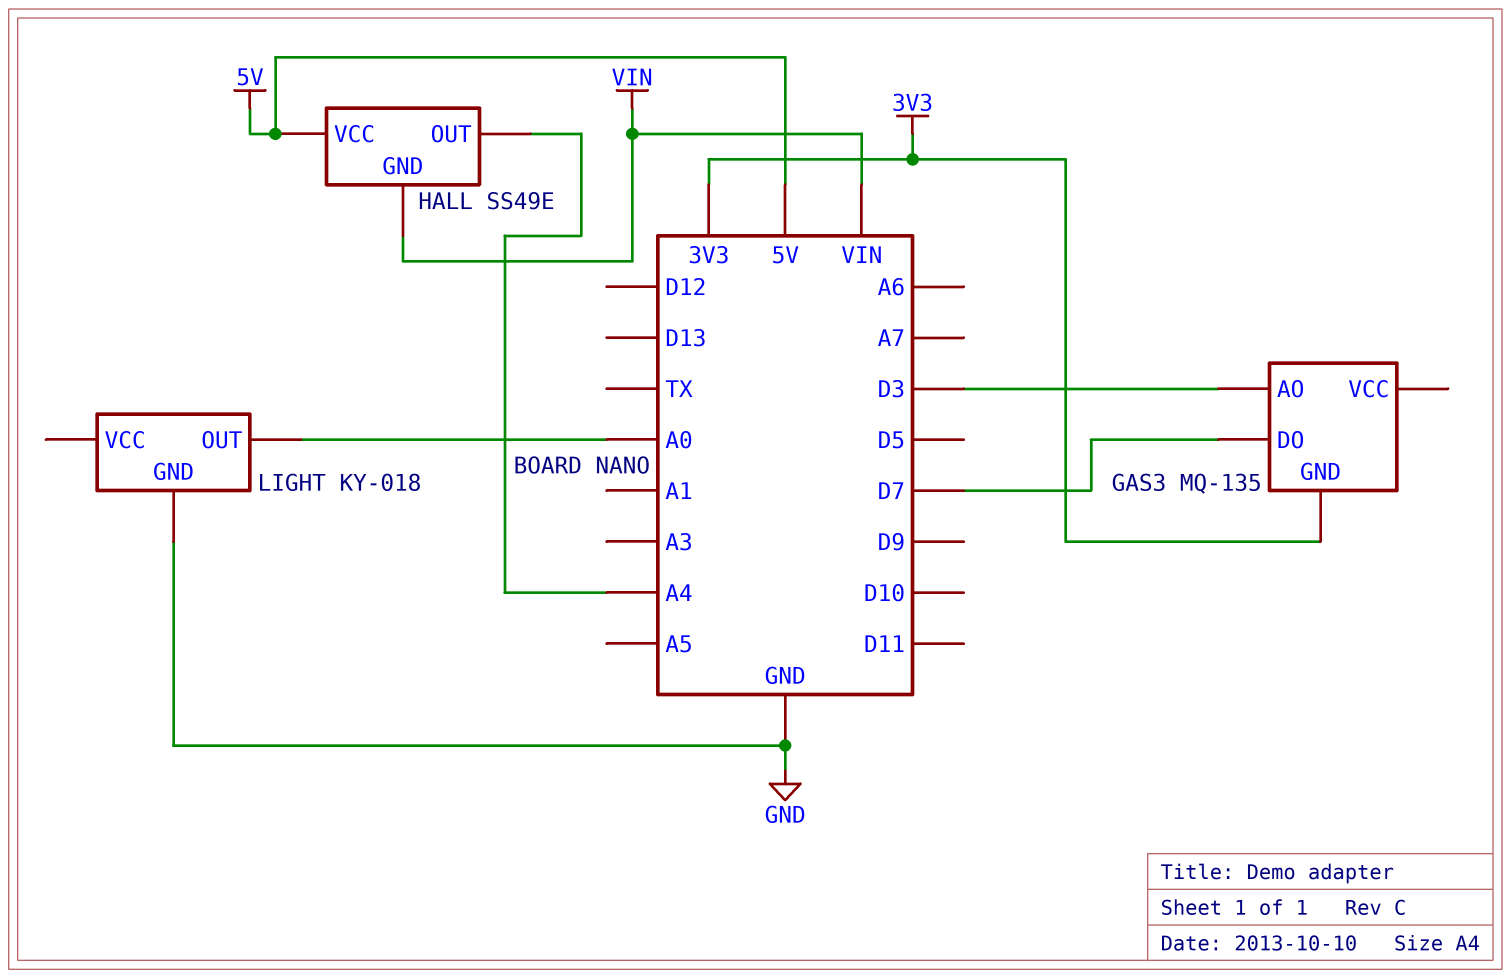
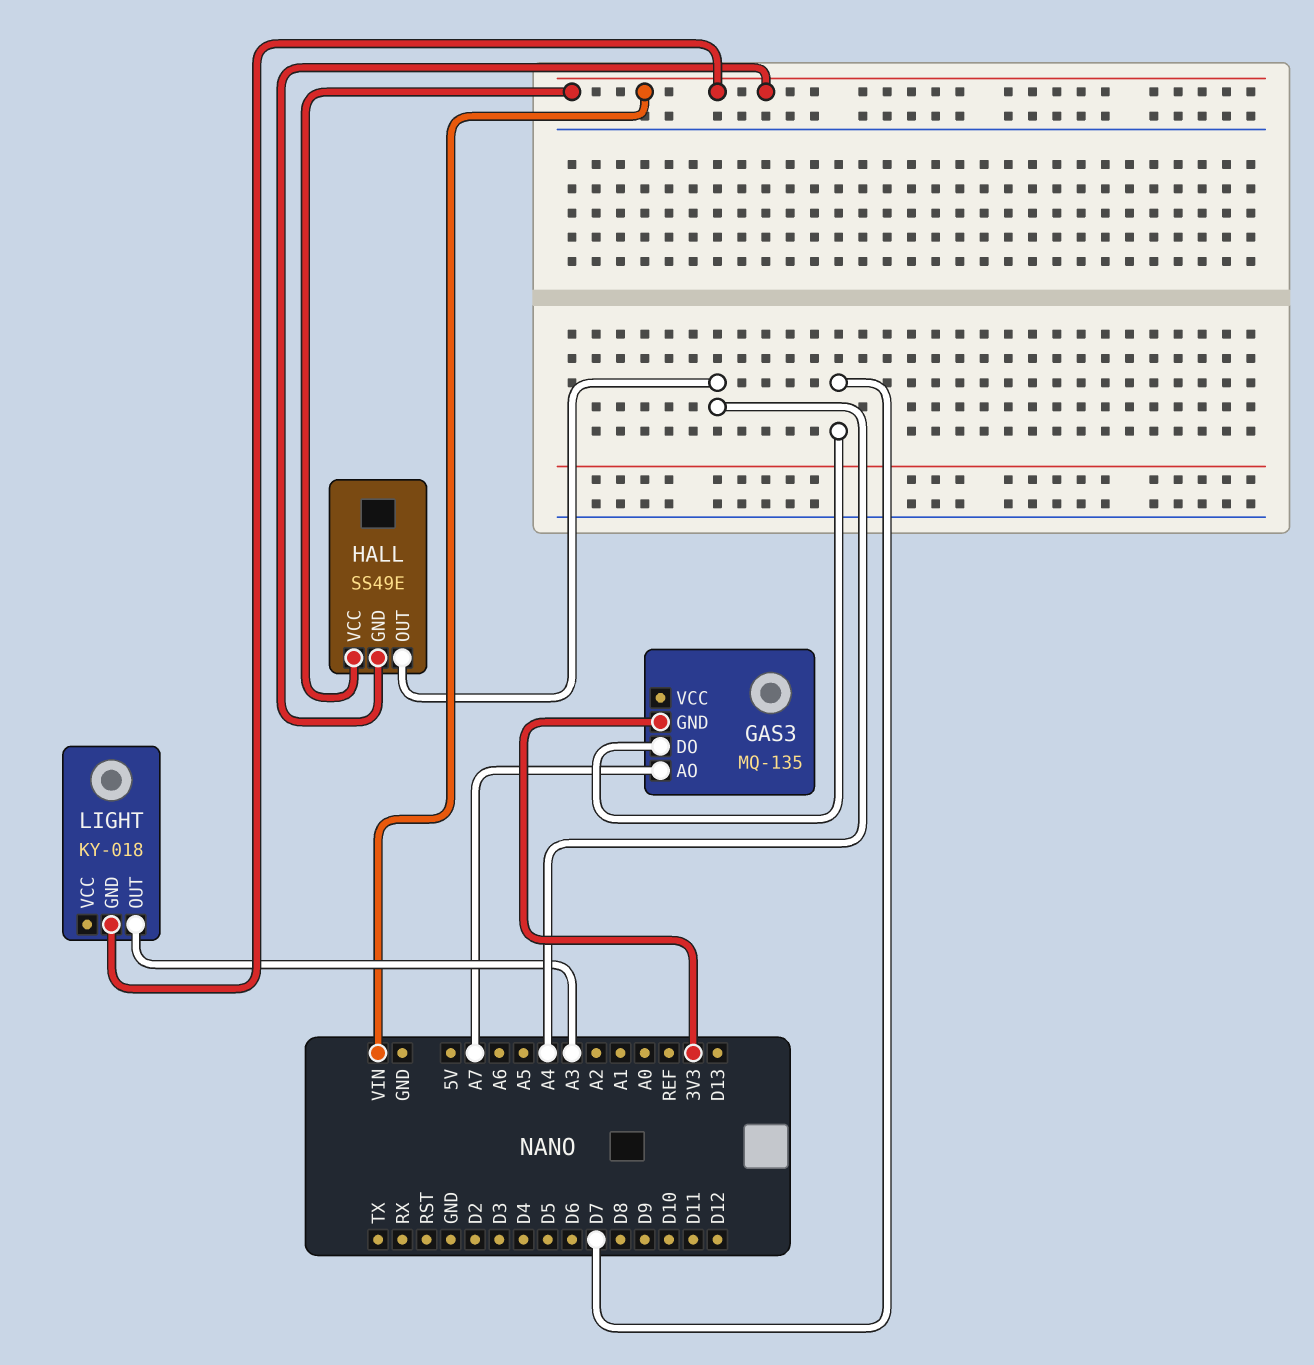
GAS3 pin AO: D3 -> A7
HALL pin VCC: 5V -> VIN
LIGHT pin GND: GND -> VIN
LIGHT pin OUT: A0 -> A3

